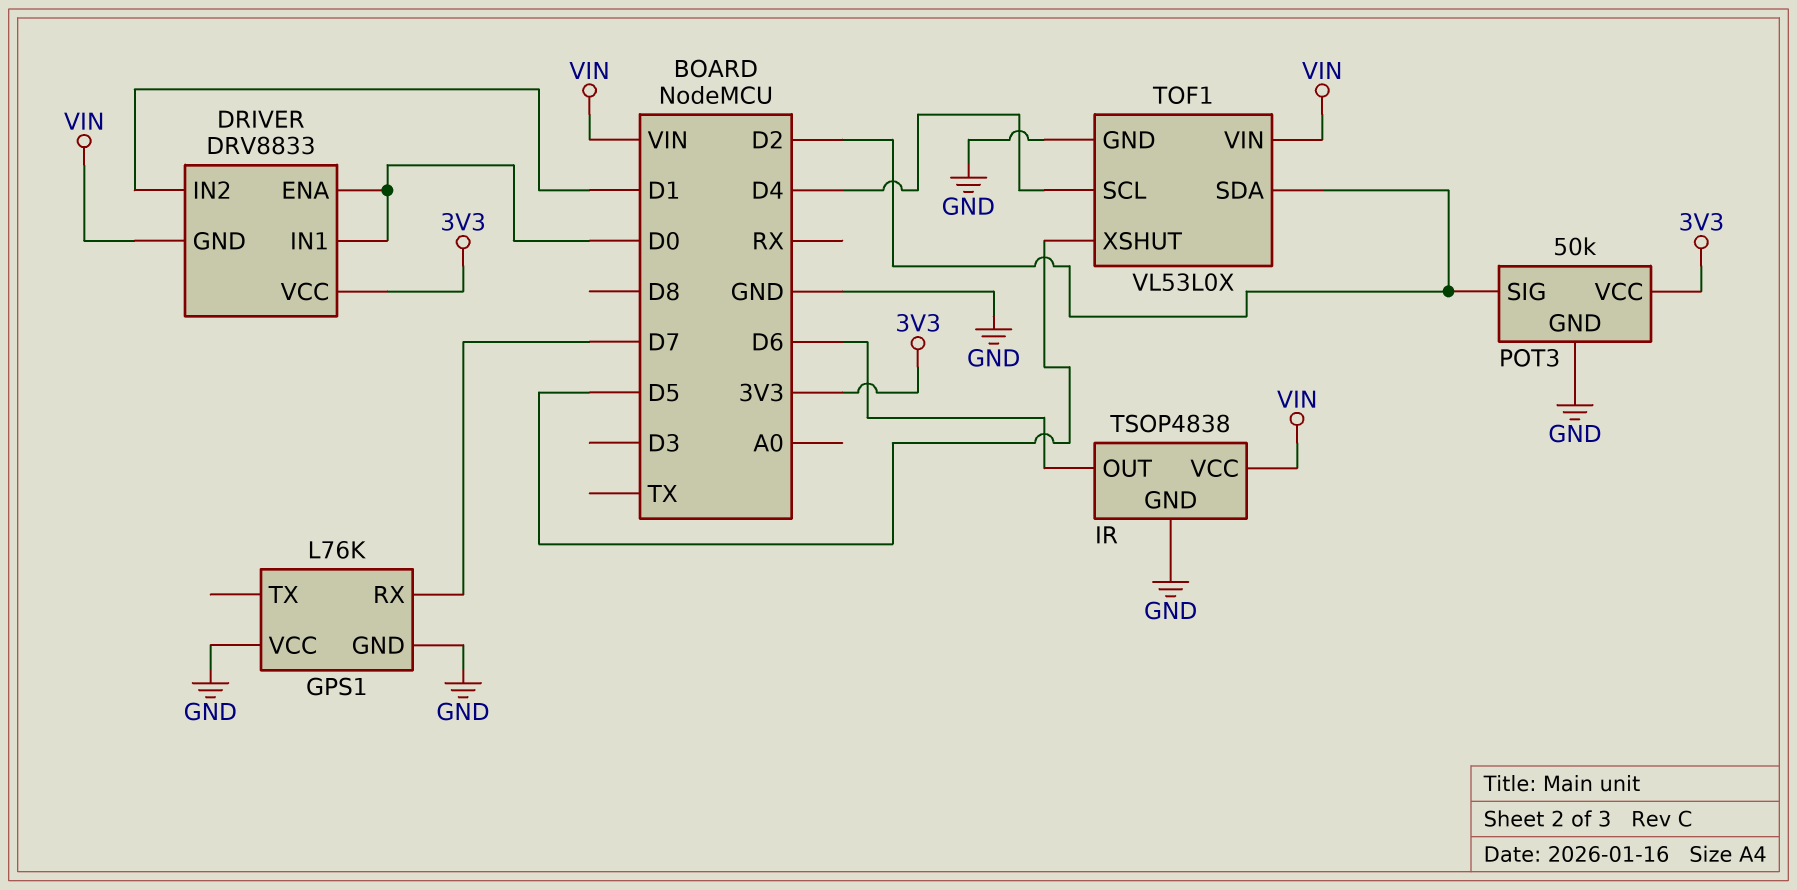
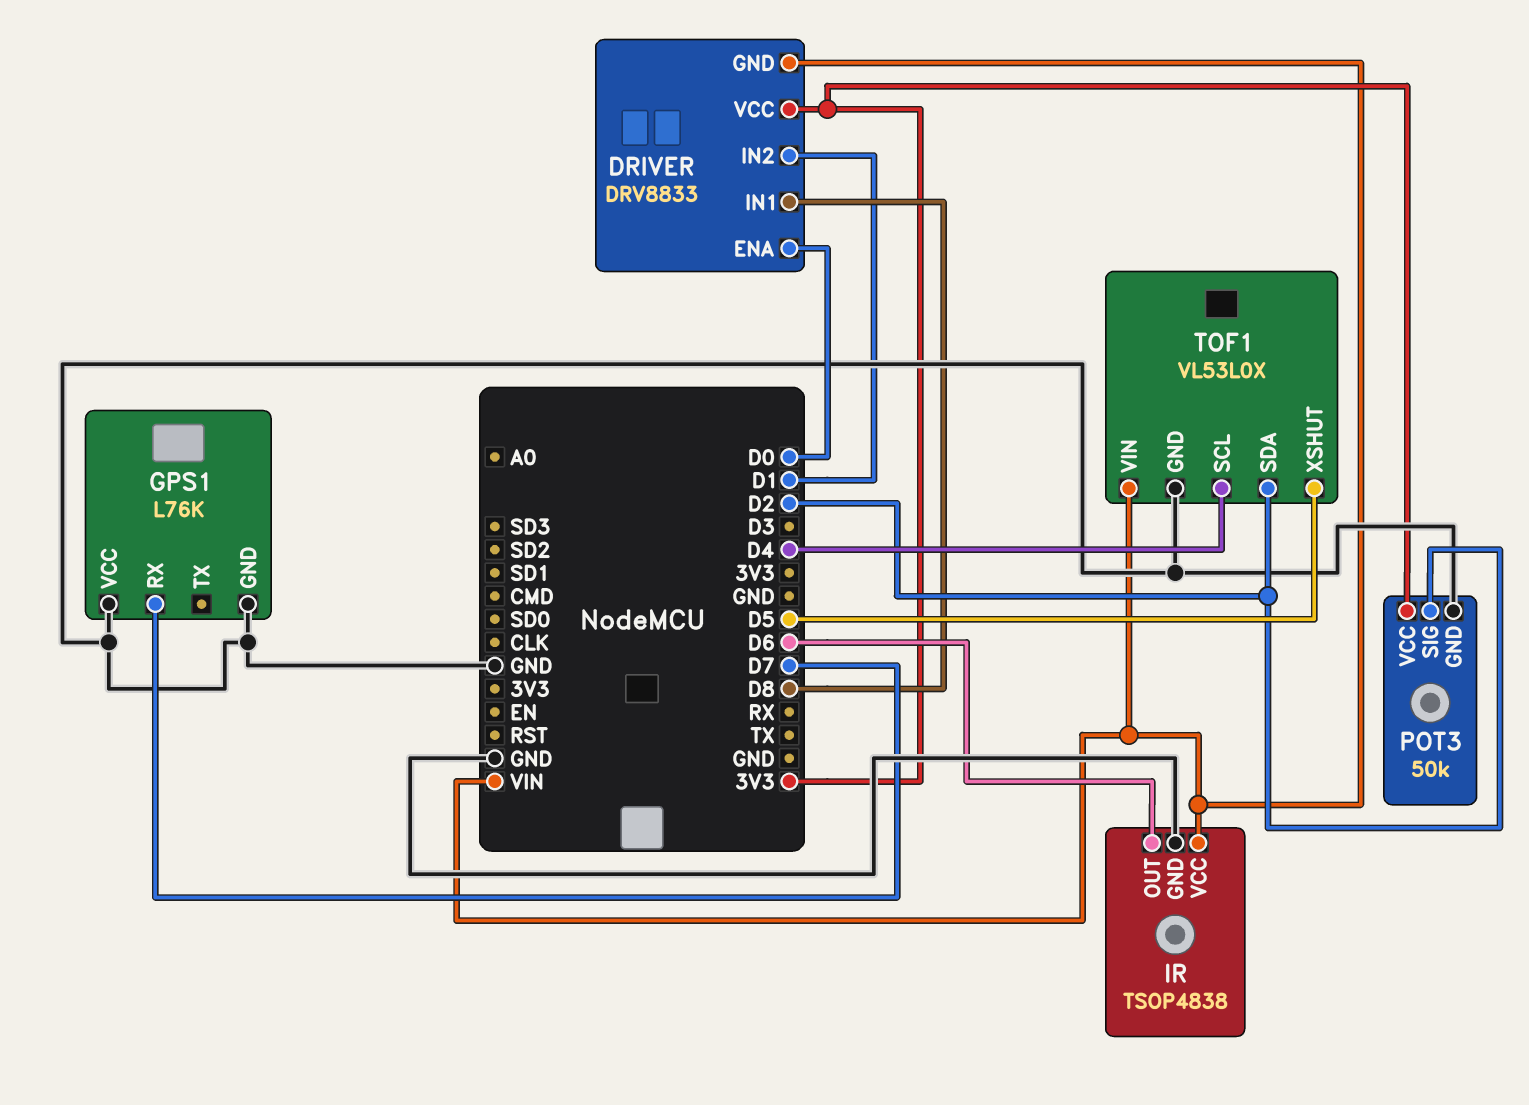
DRIVER pin IN1: D0 -> D8

